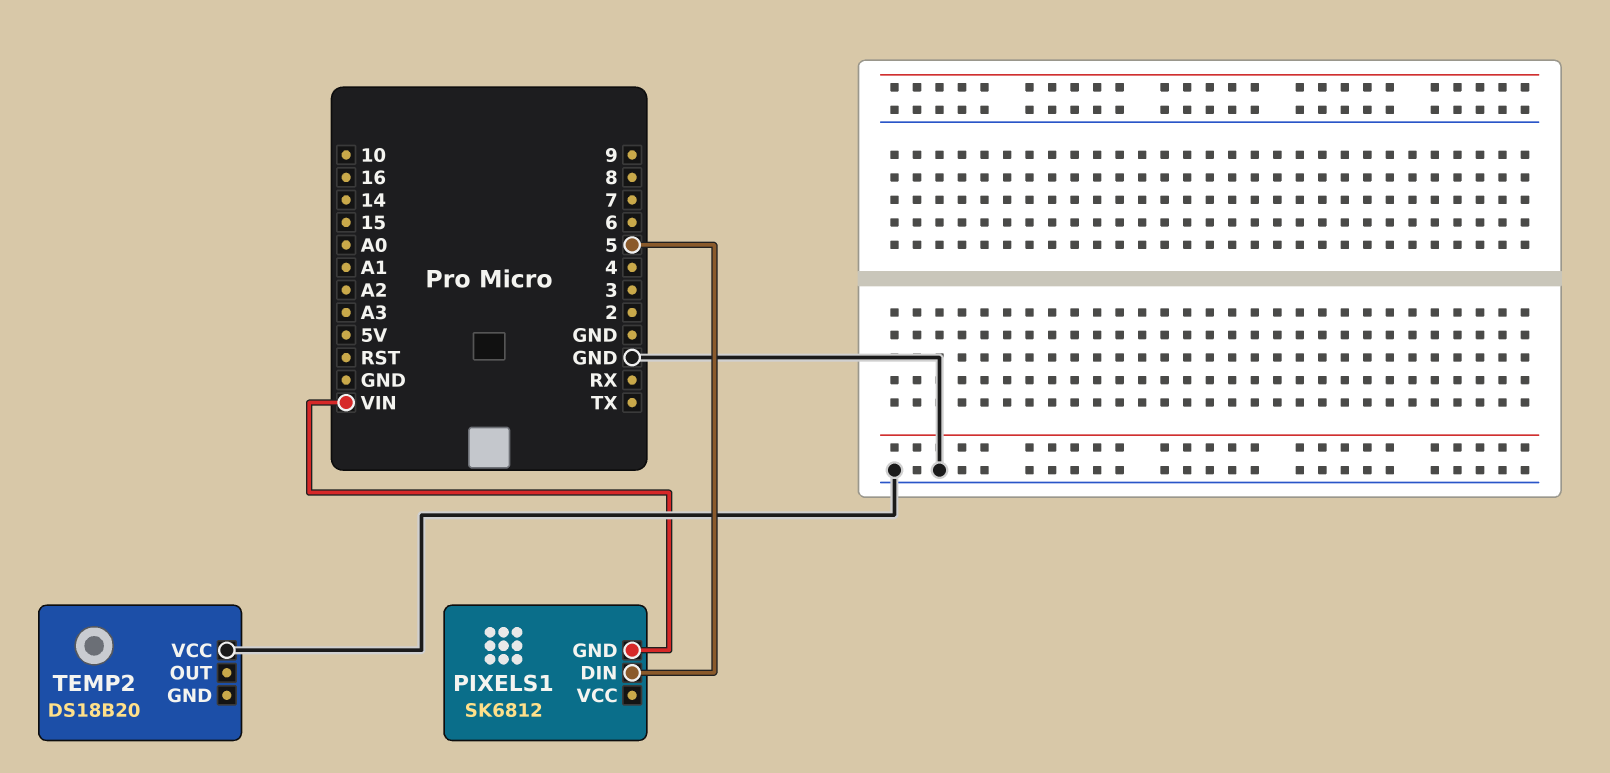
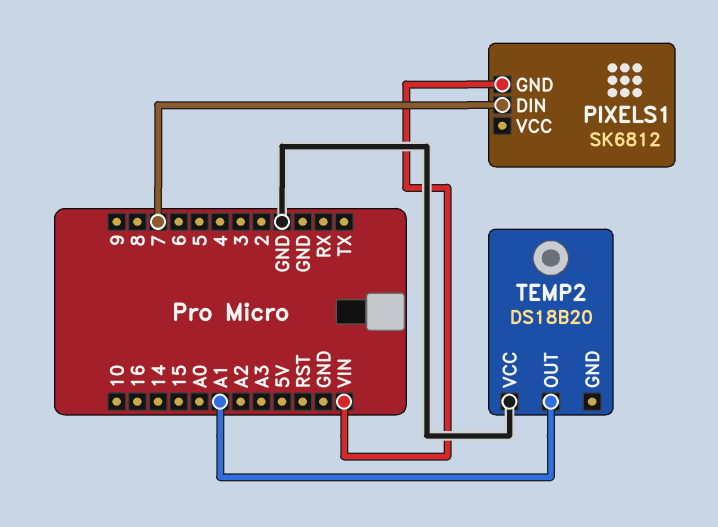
PIXELS1 pin DIN: 5 -> 7
TEMP2 pin OUT: none -> A1

